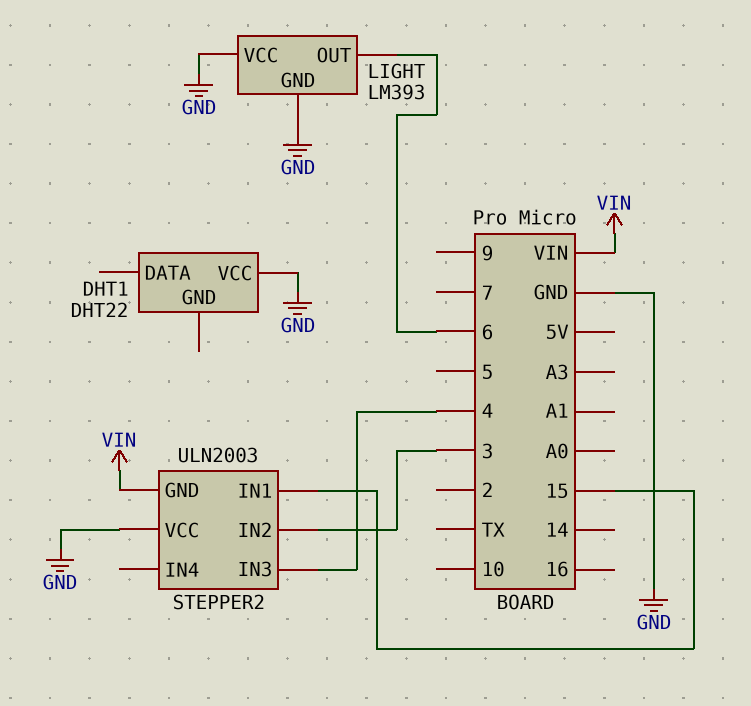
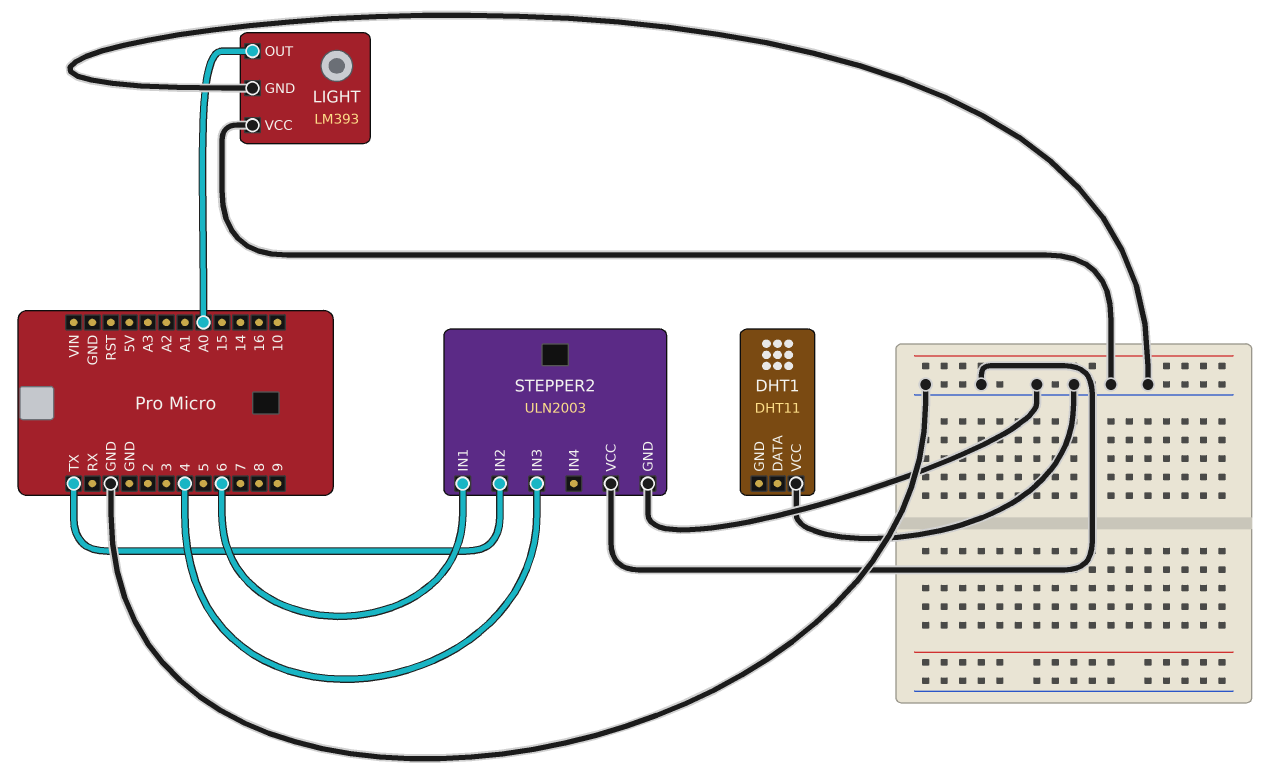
DHT1: DHT22 -> DHT11
LIGHT pin OUT: 6 -> A0
STEPPER2 pin GND: VIN -> GND
STEPPER2 pin IN1: 15 -> 6
STEPPER2 pin IN2: 3 -> TX

